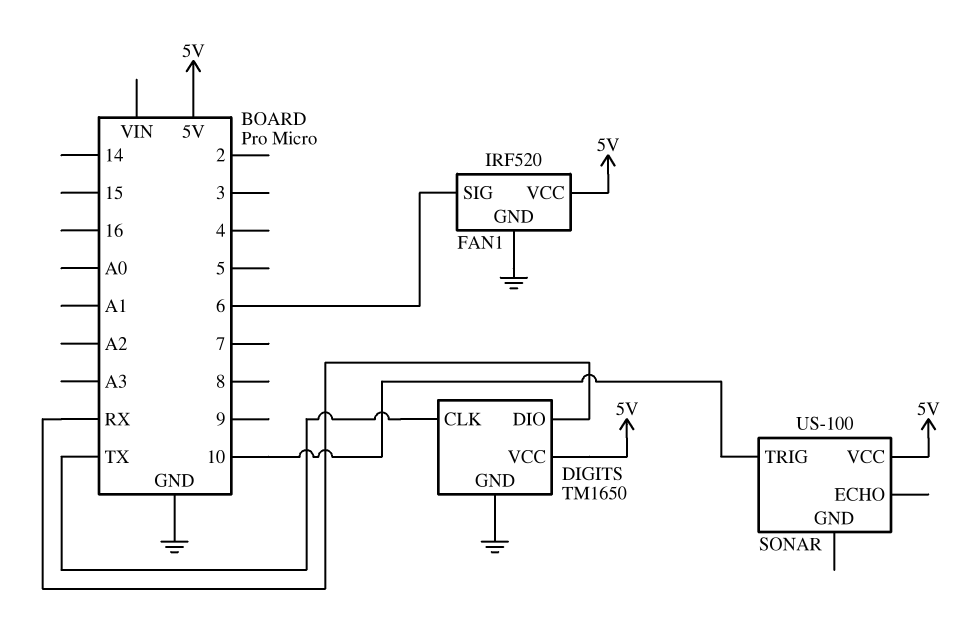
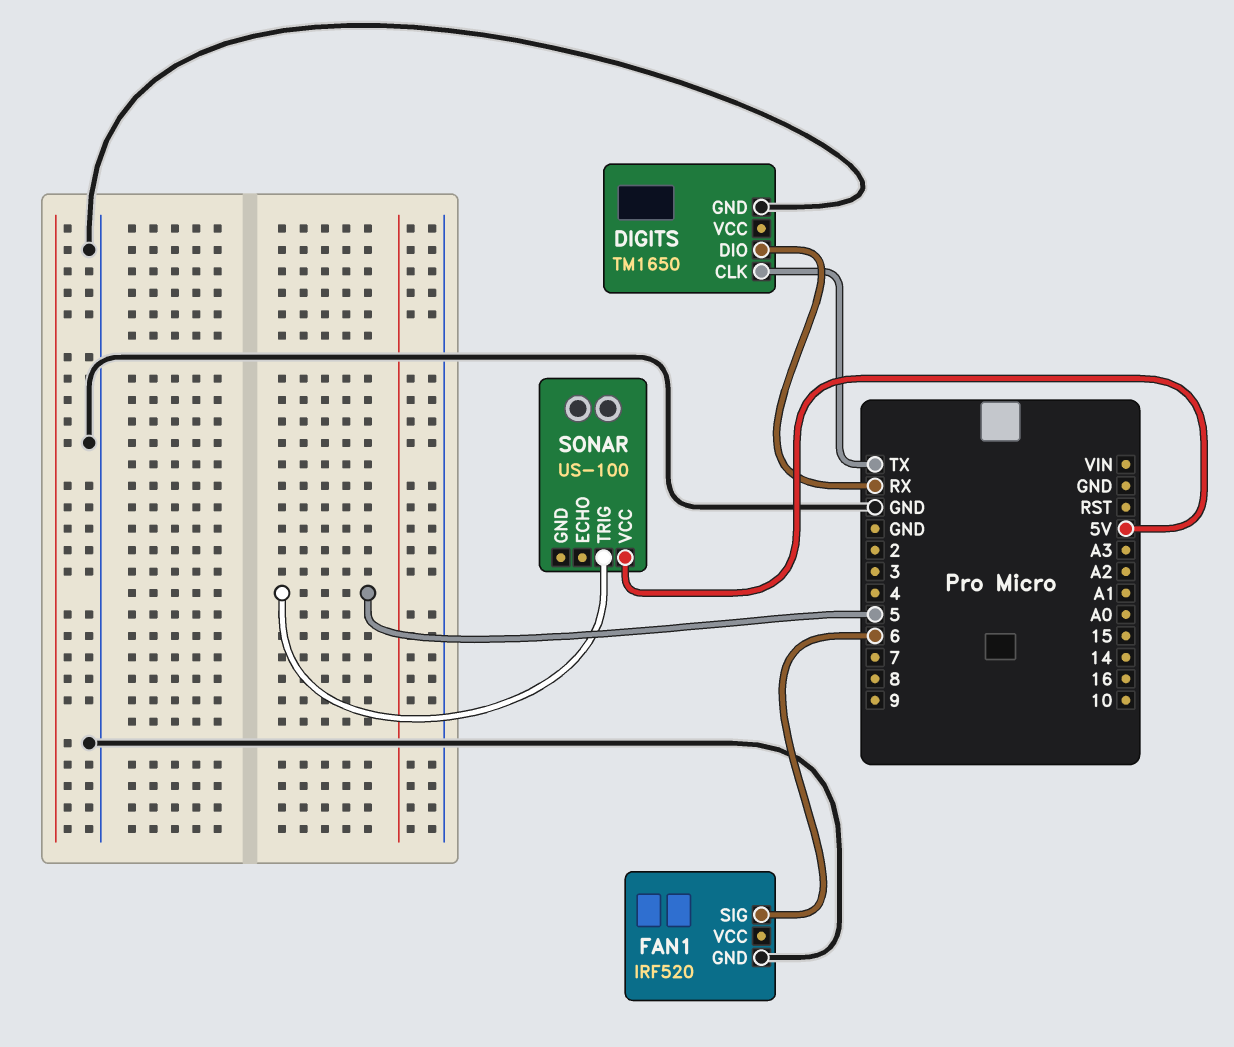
DIGITS pin VCC: 5V -> none
FAN1 pin VCC: 5V -> none
SONAR pin TRIG: 10 -> 5

